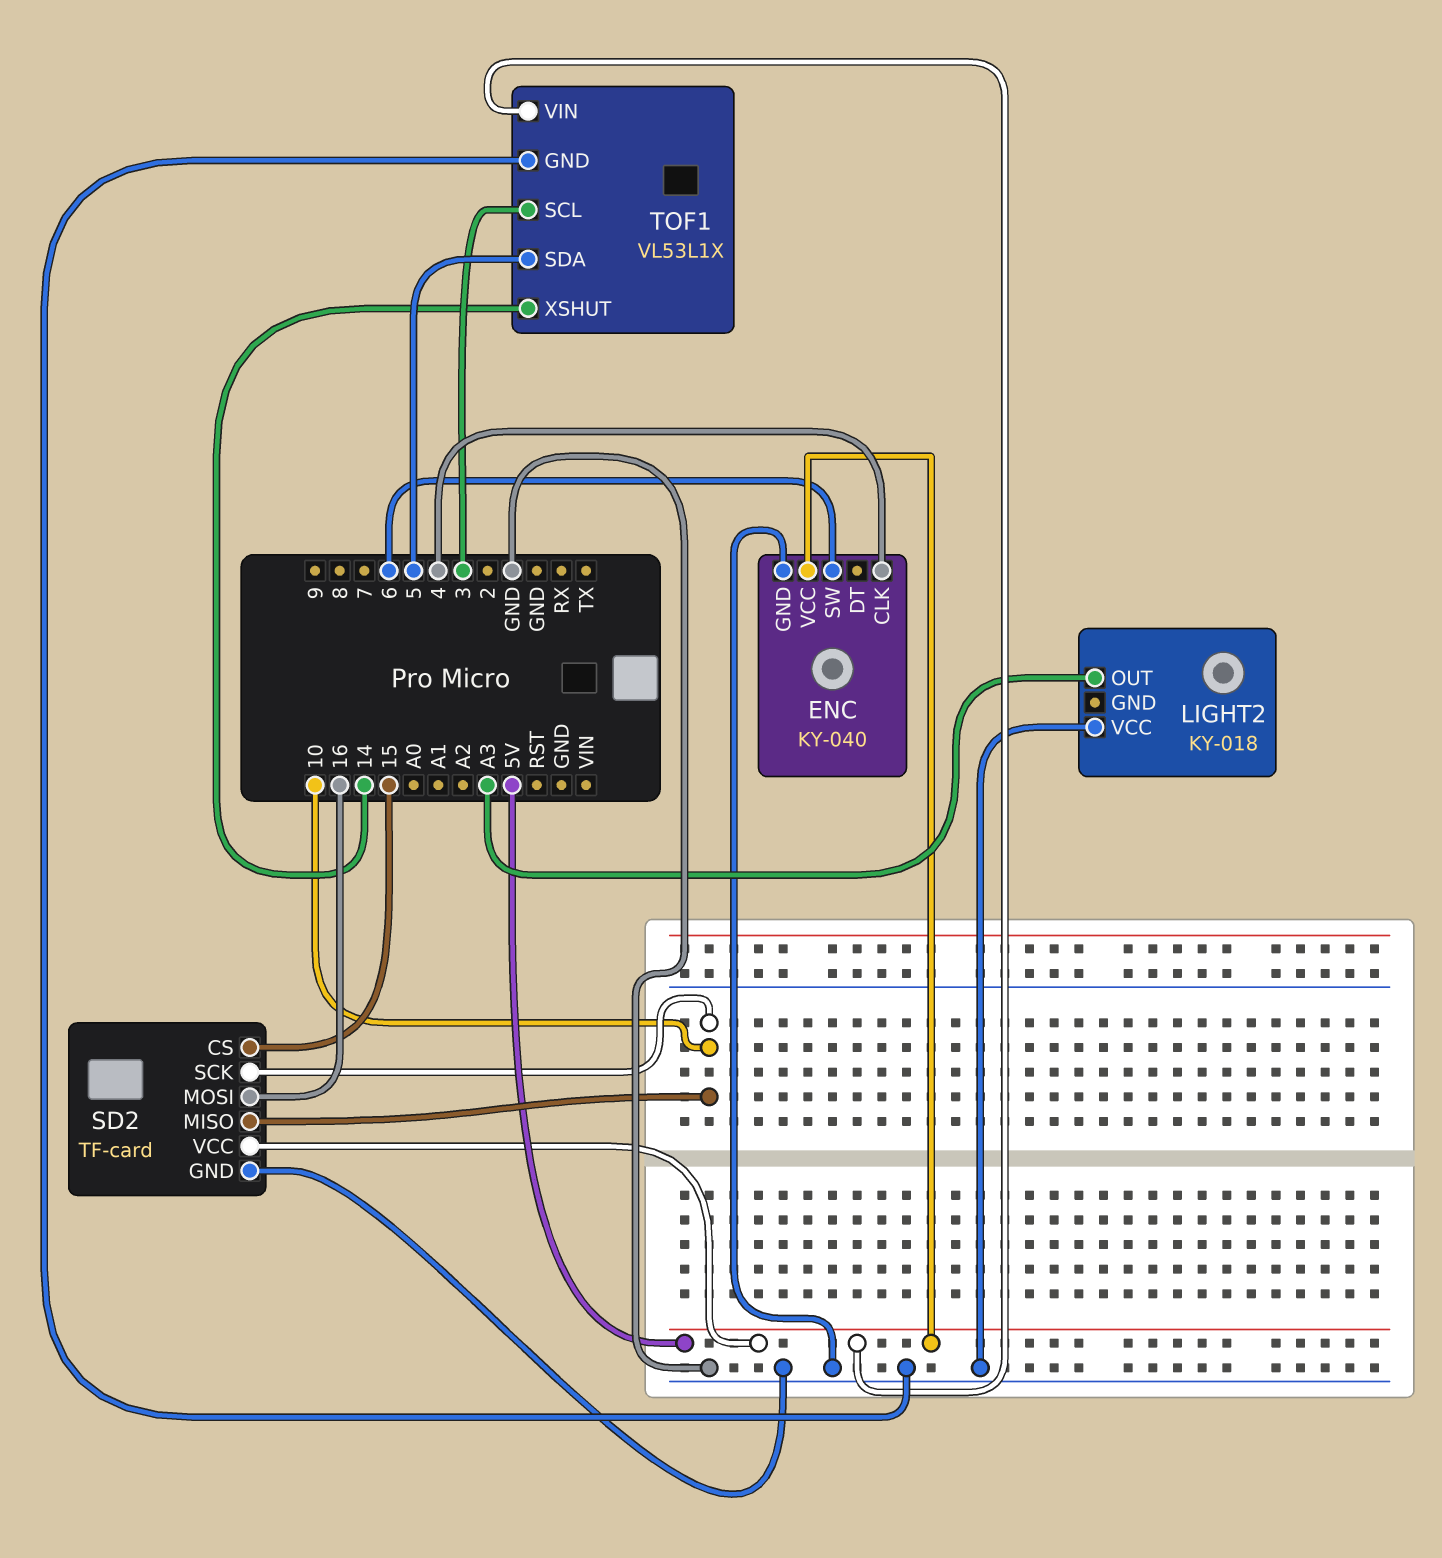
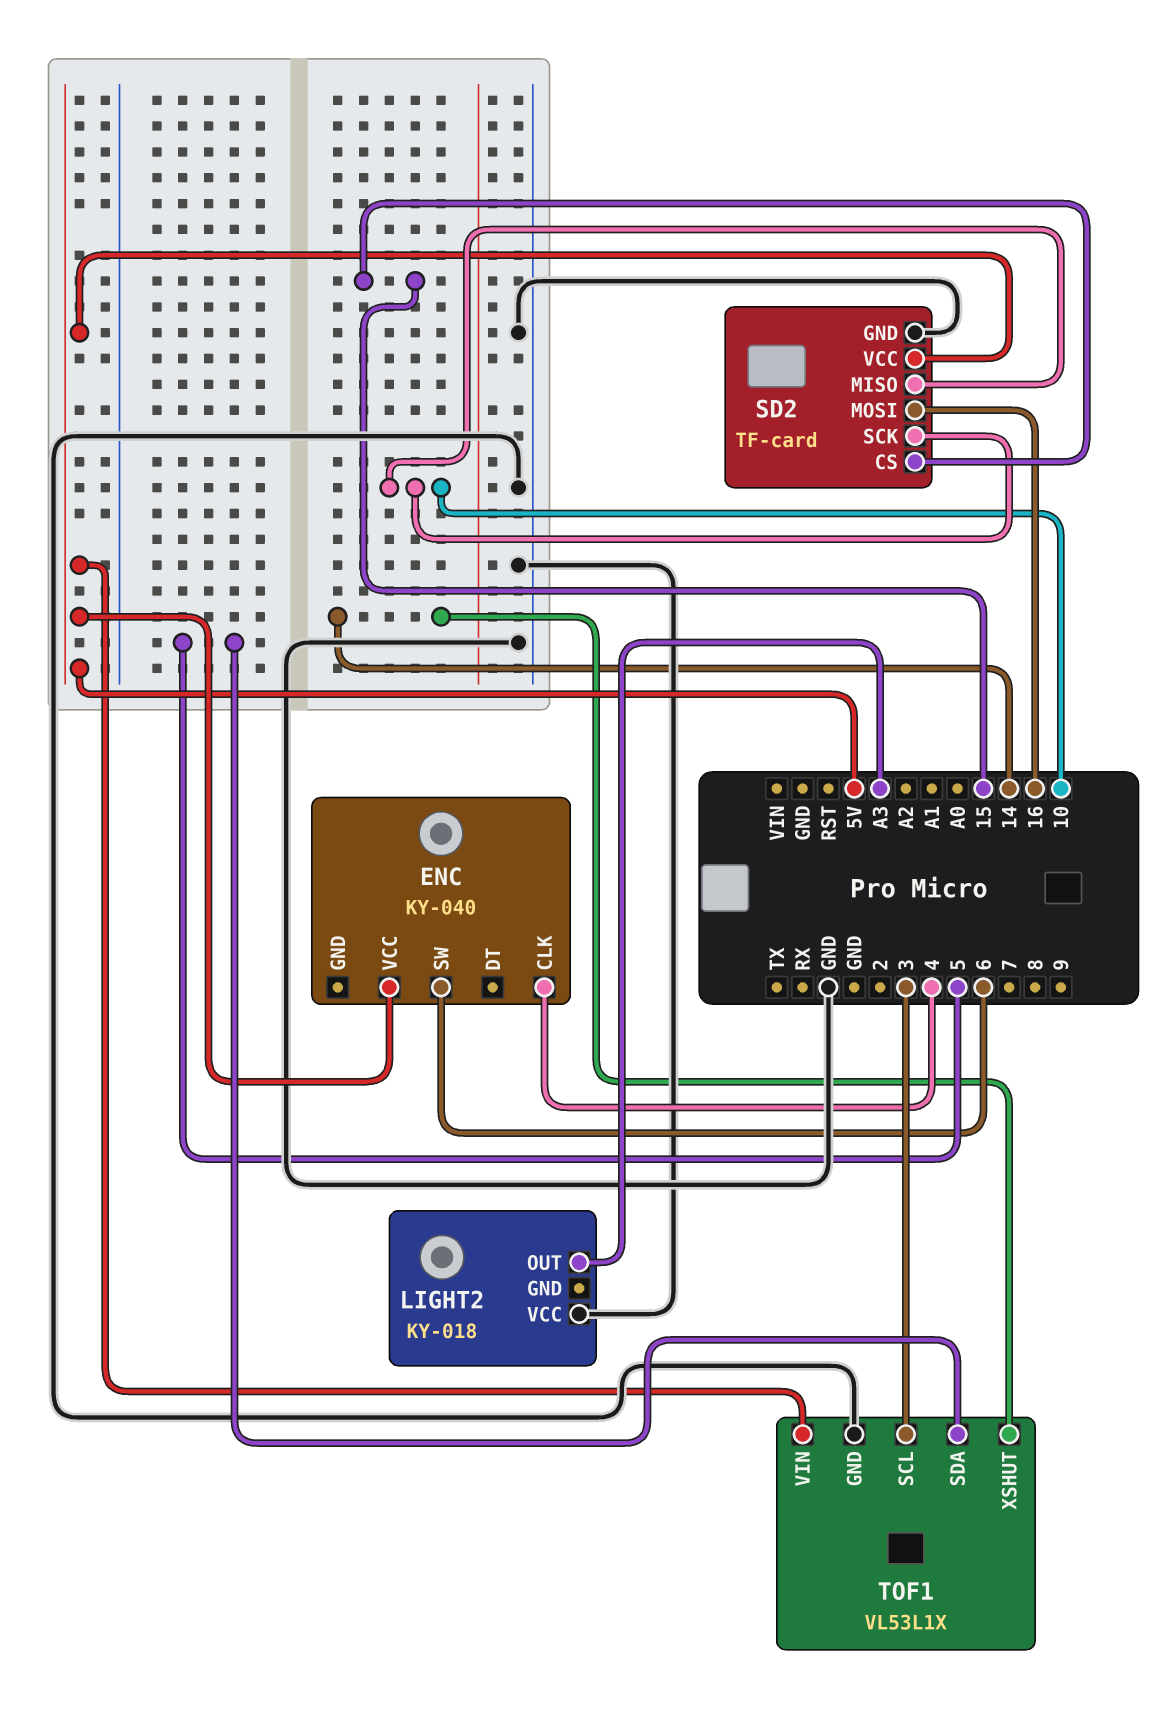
ENC pin GND: GND -> none

